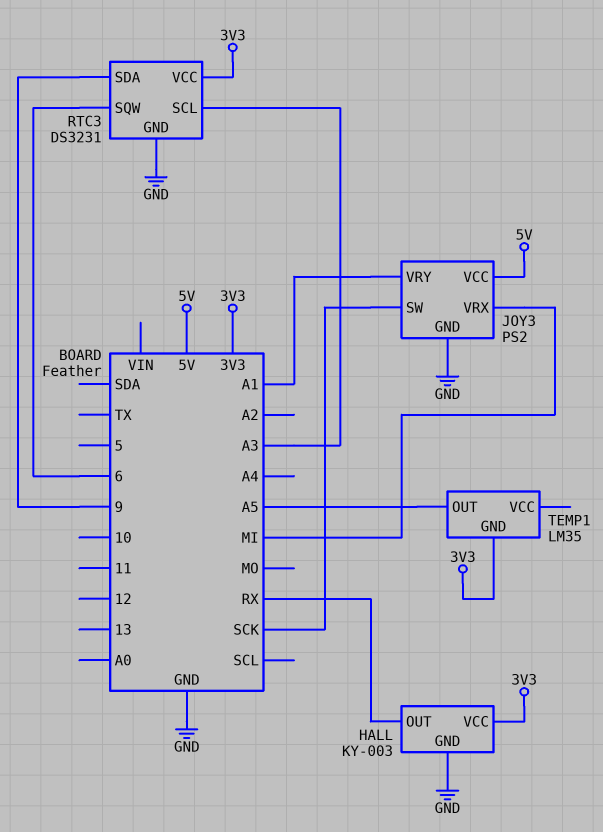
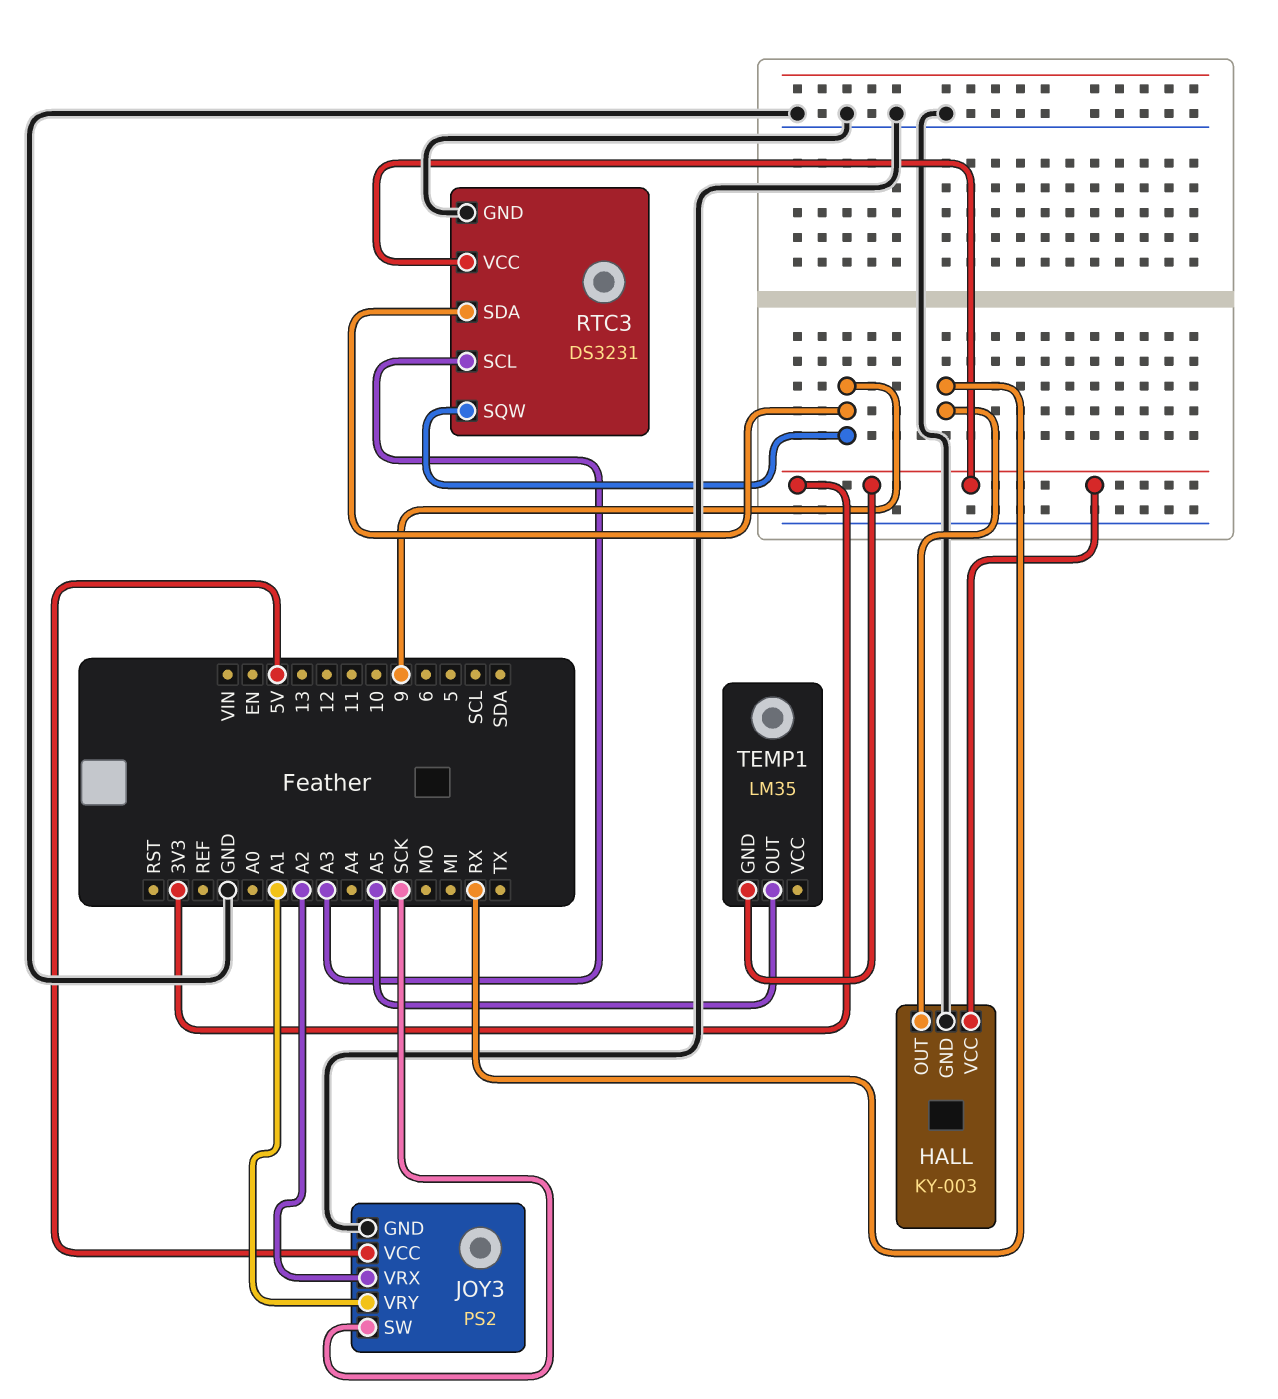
JOY3 pin VRX: MI -> A2
RTC3 pin SQW: 6 -> 9

